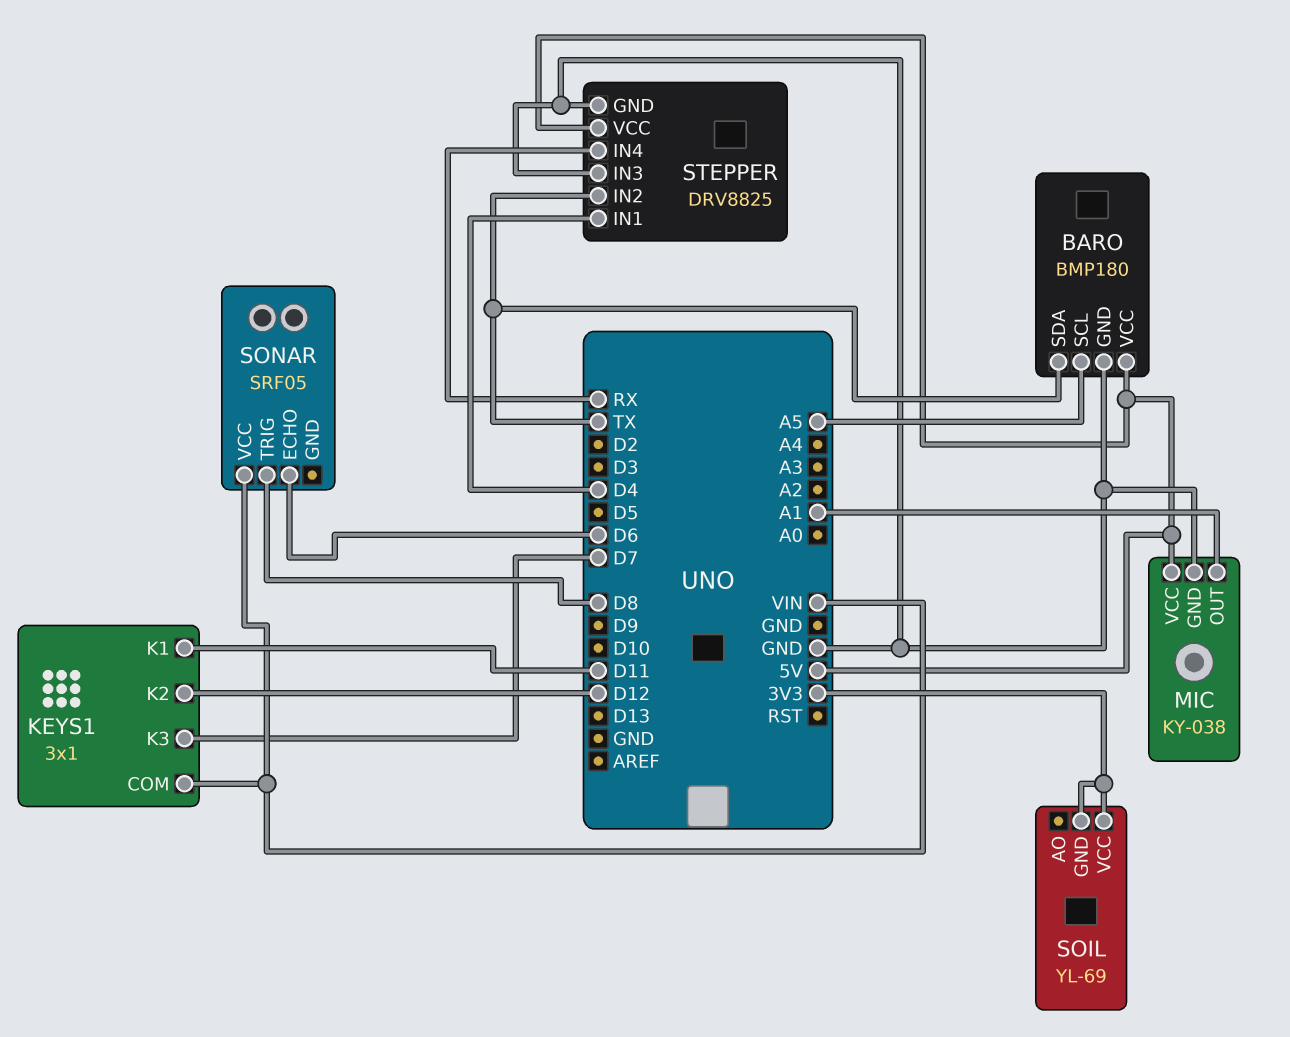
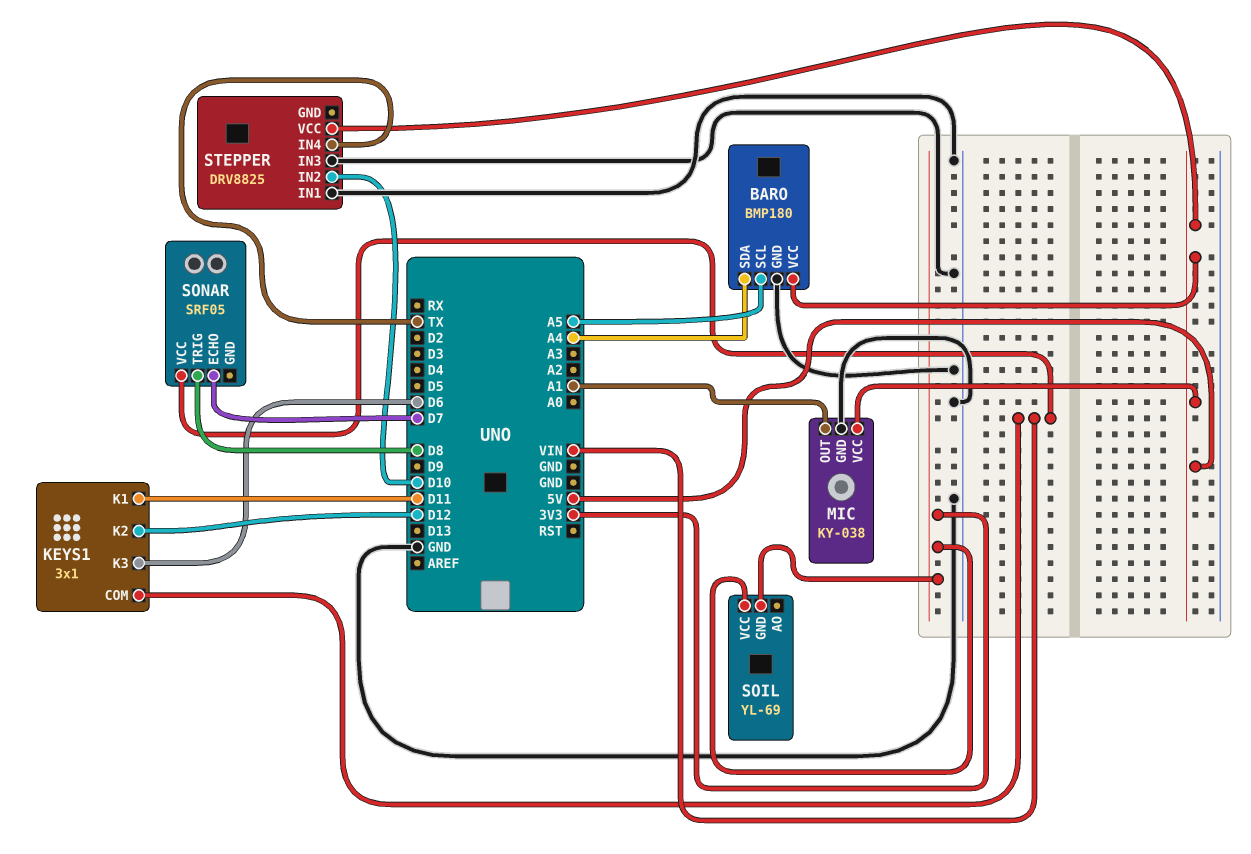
BARO pin SDA: TX -> A4
KEYS1 pin K3: D7 -> D6
SONAR pin ECHO: D6 -> D7
STEPPER pin GND: GND -> none
STEPPER pin IN1: D4 -> GND
STEPPER pin IN2: TX -> D10
STEPPER pin IN4: RX -> TX

